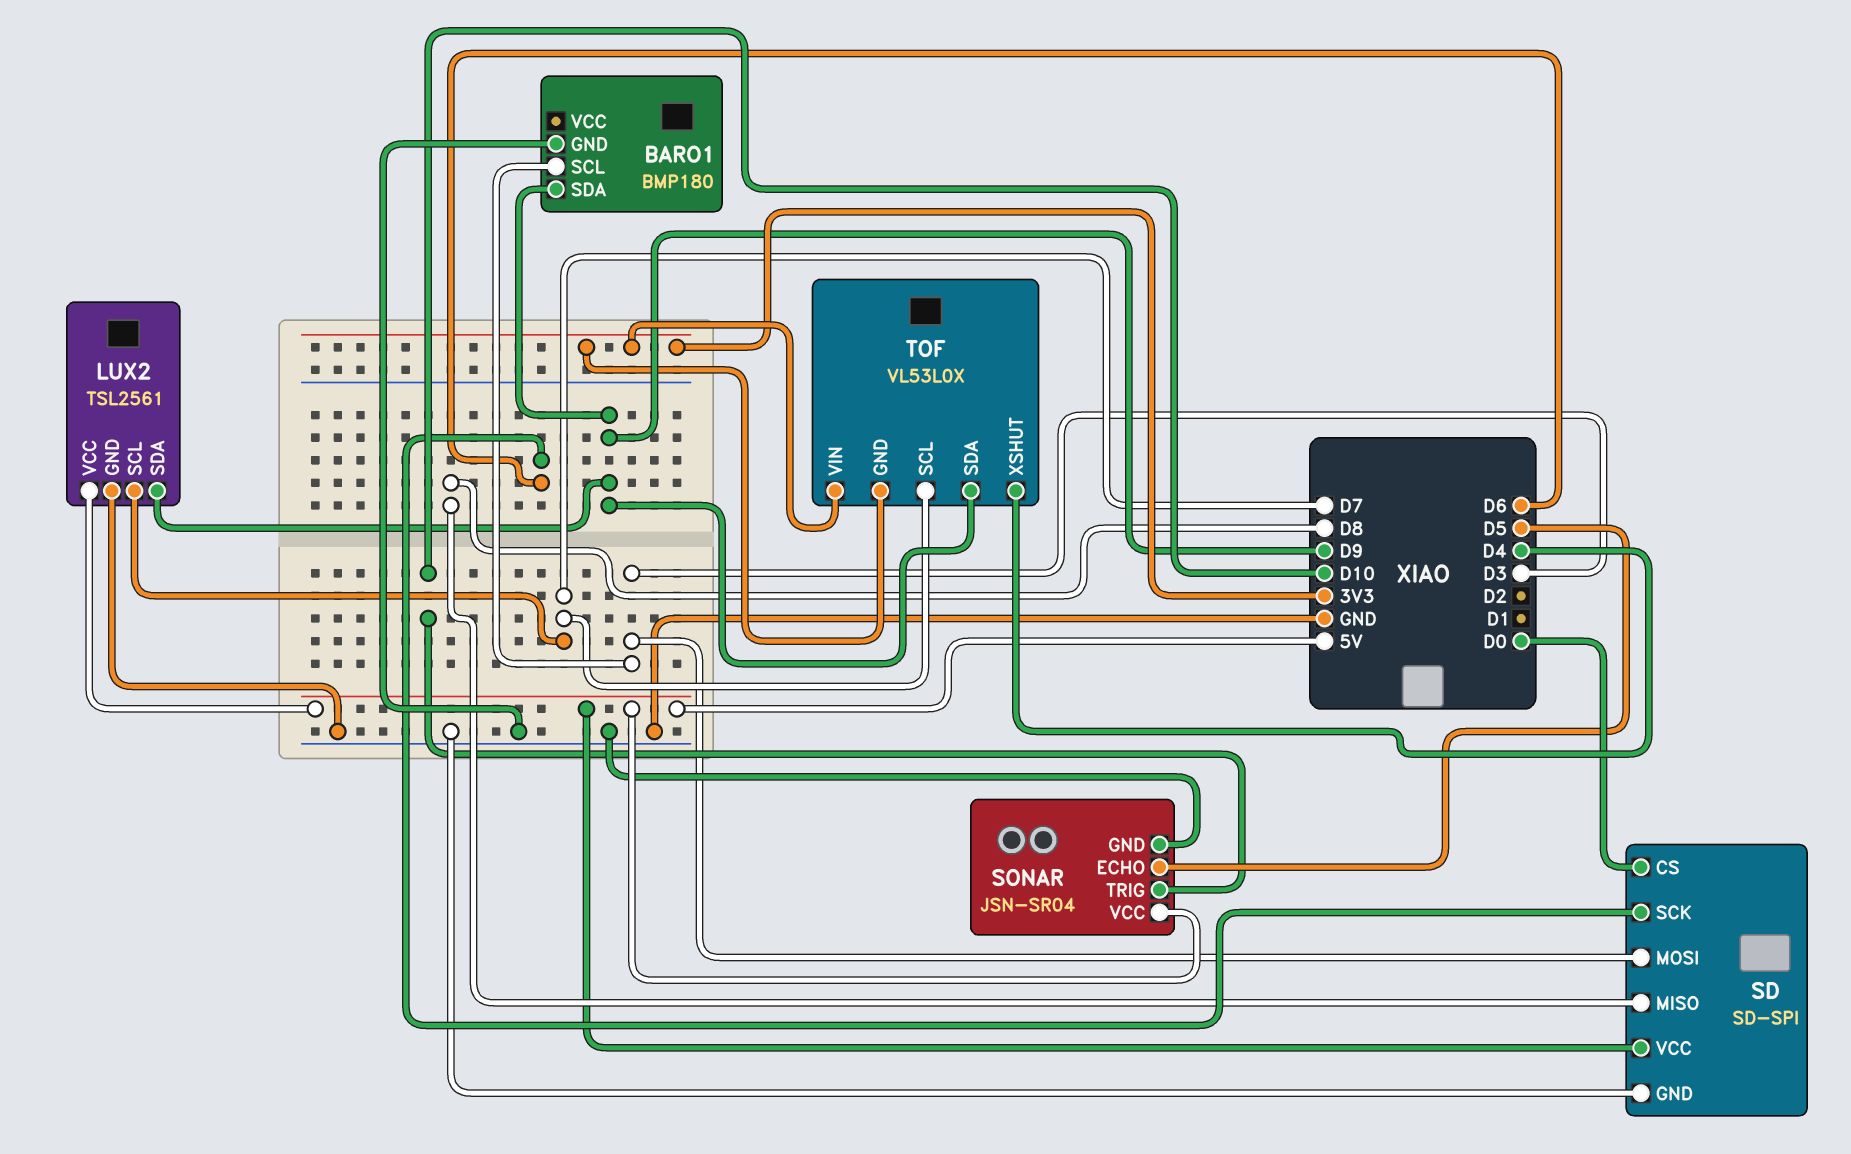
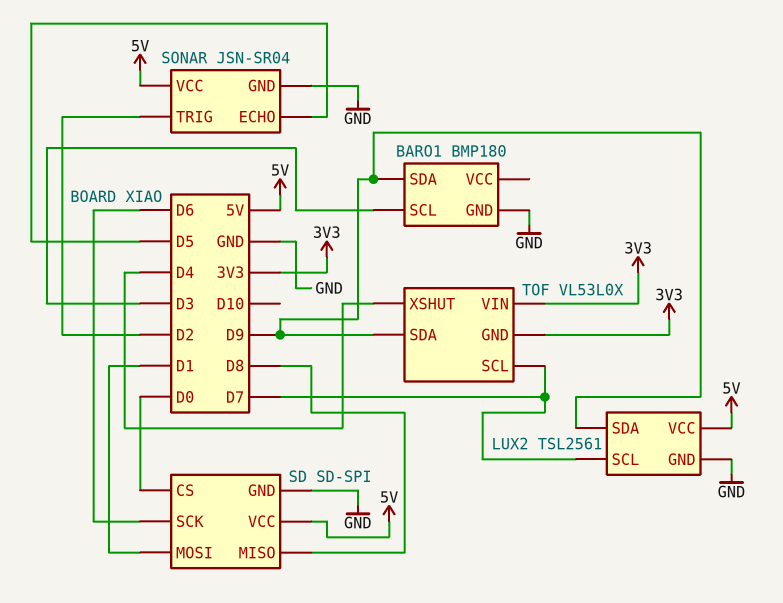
SD pin MOSI: D3 -> D1
SONAR pin TRIG: D10 -> D2

